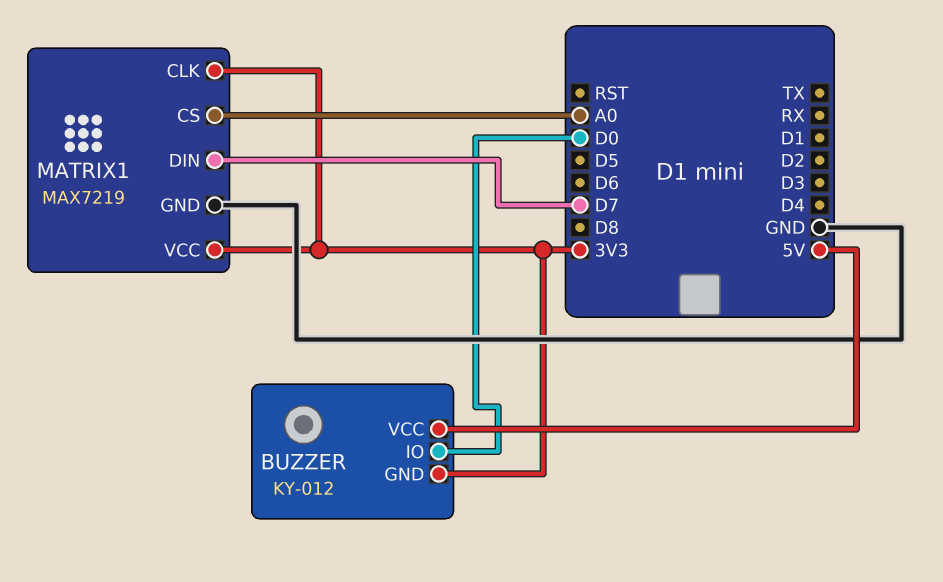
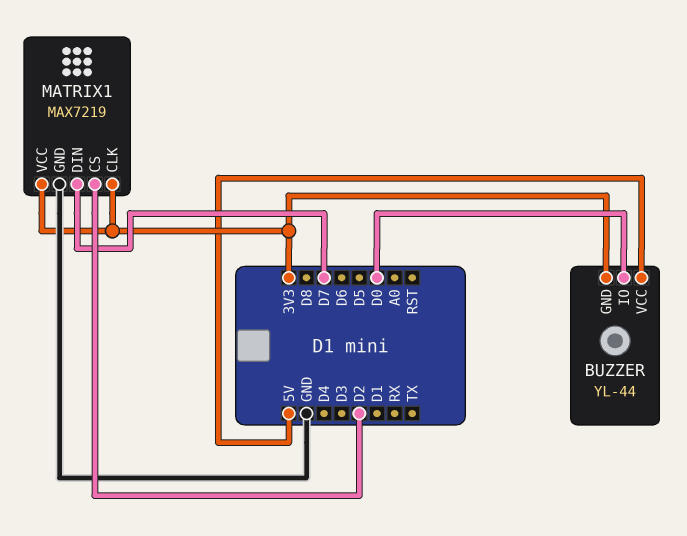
BUZZER: KY-012 -> YL-44
MATRIX1 pin CS: A0 -> D2

